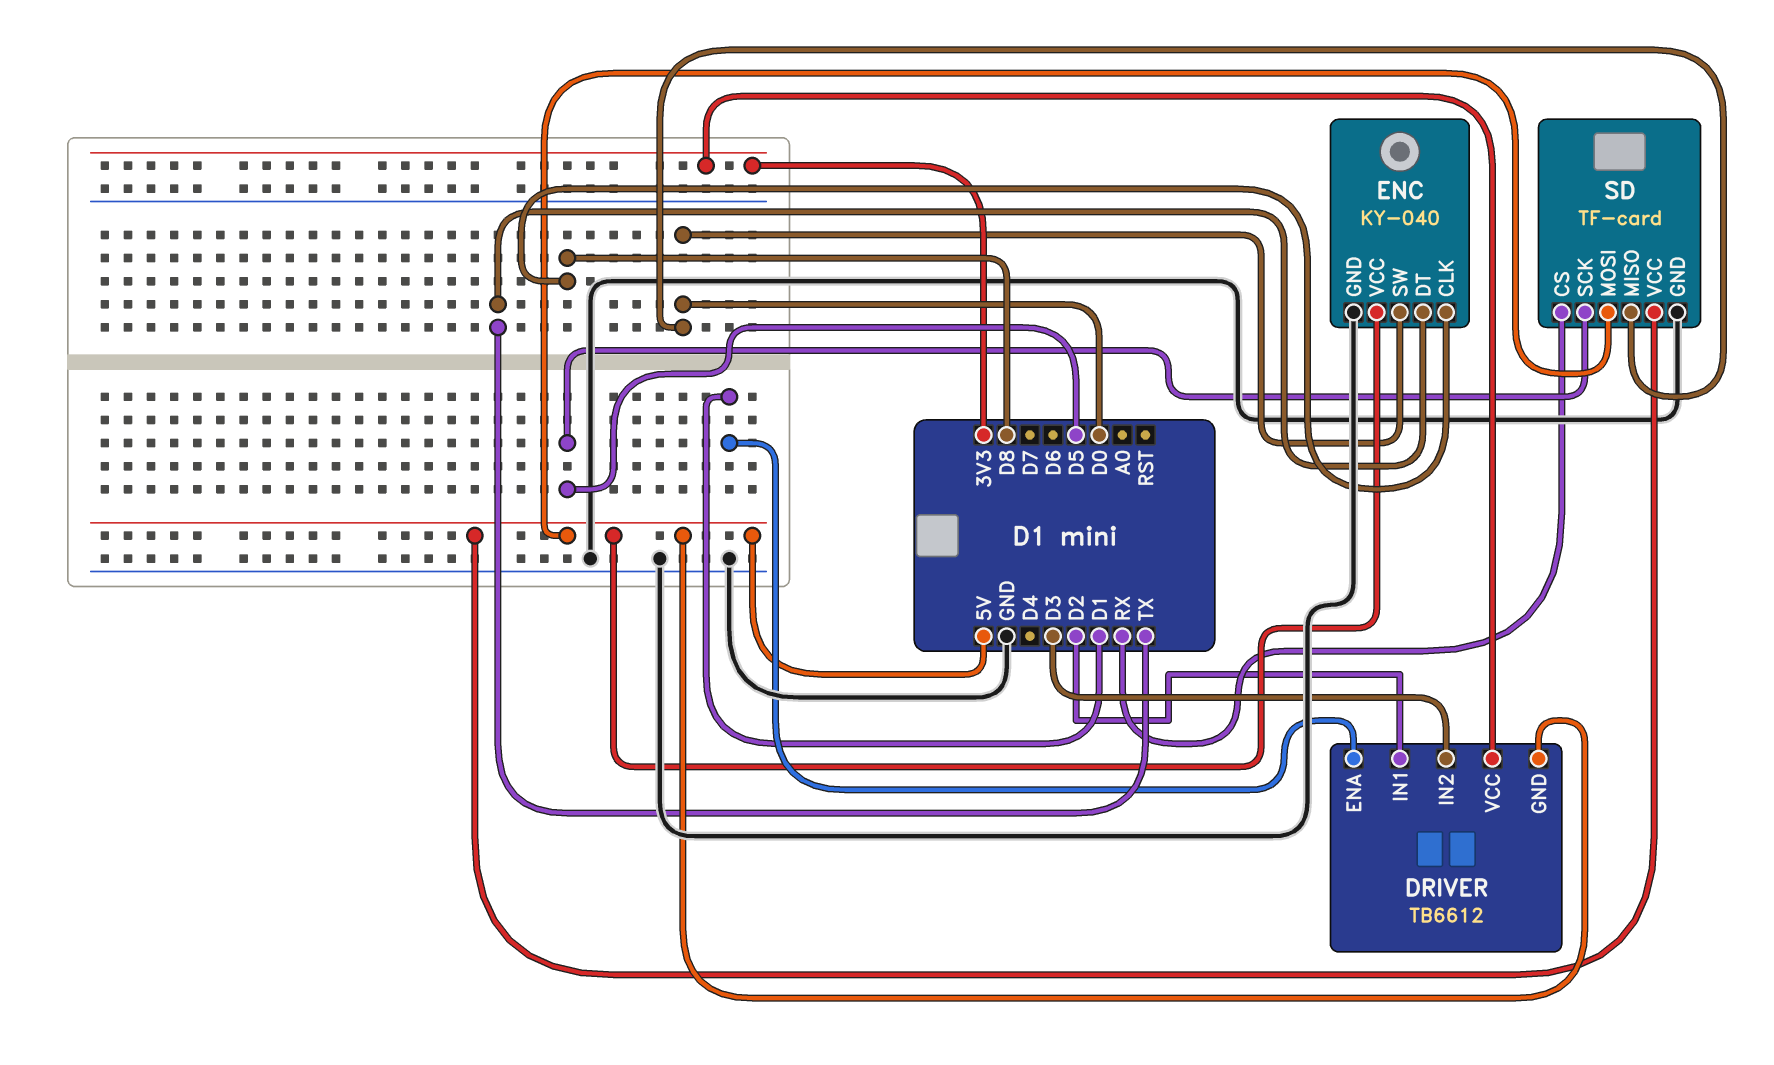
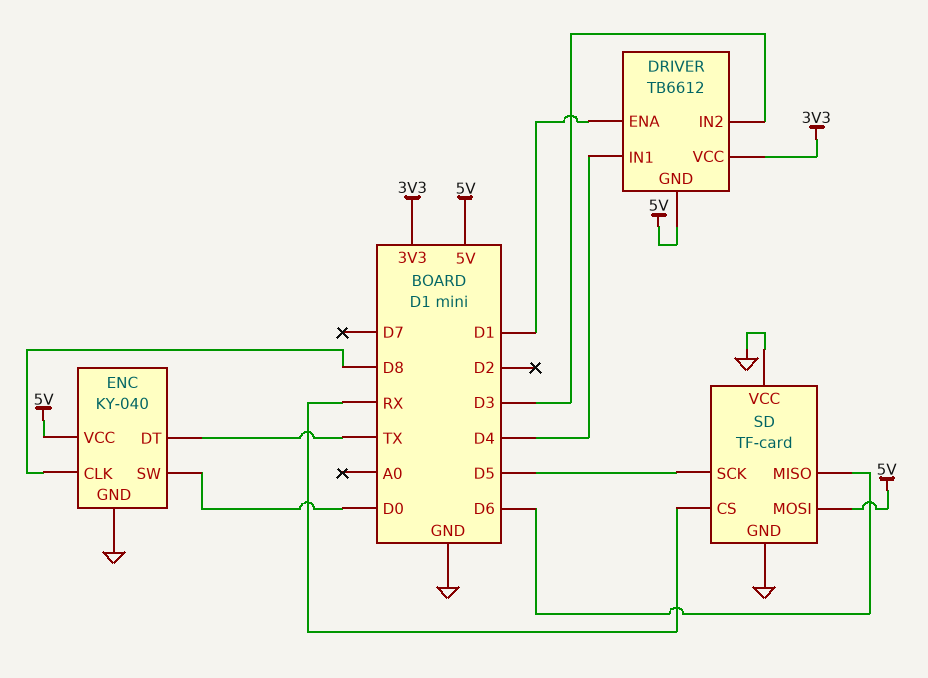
DRIVER pin IN1: D2 -> D4
SD pin MISO: D0 -> D6
SD pin VCC: 5V -> GND

